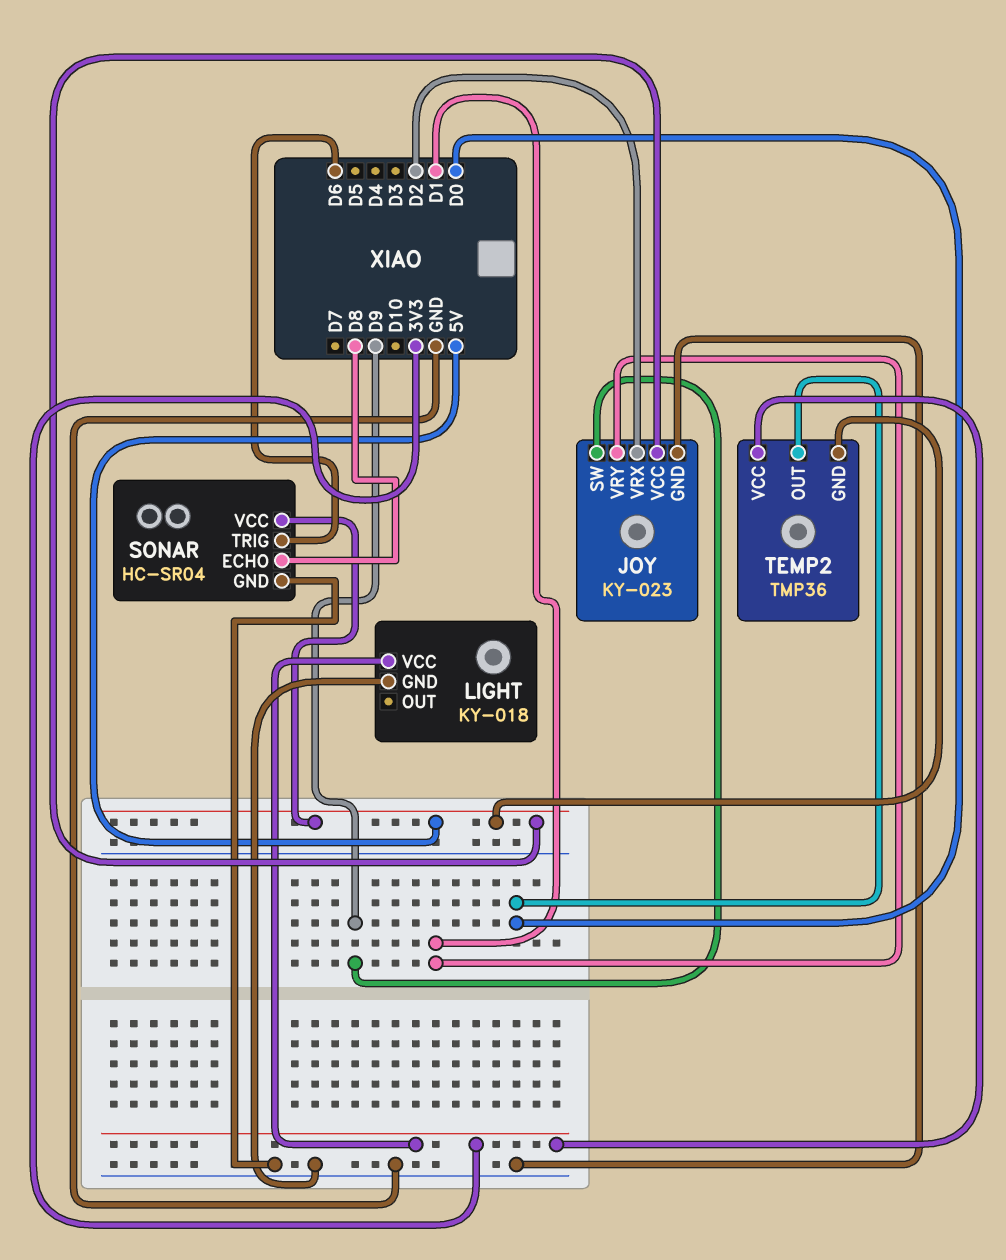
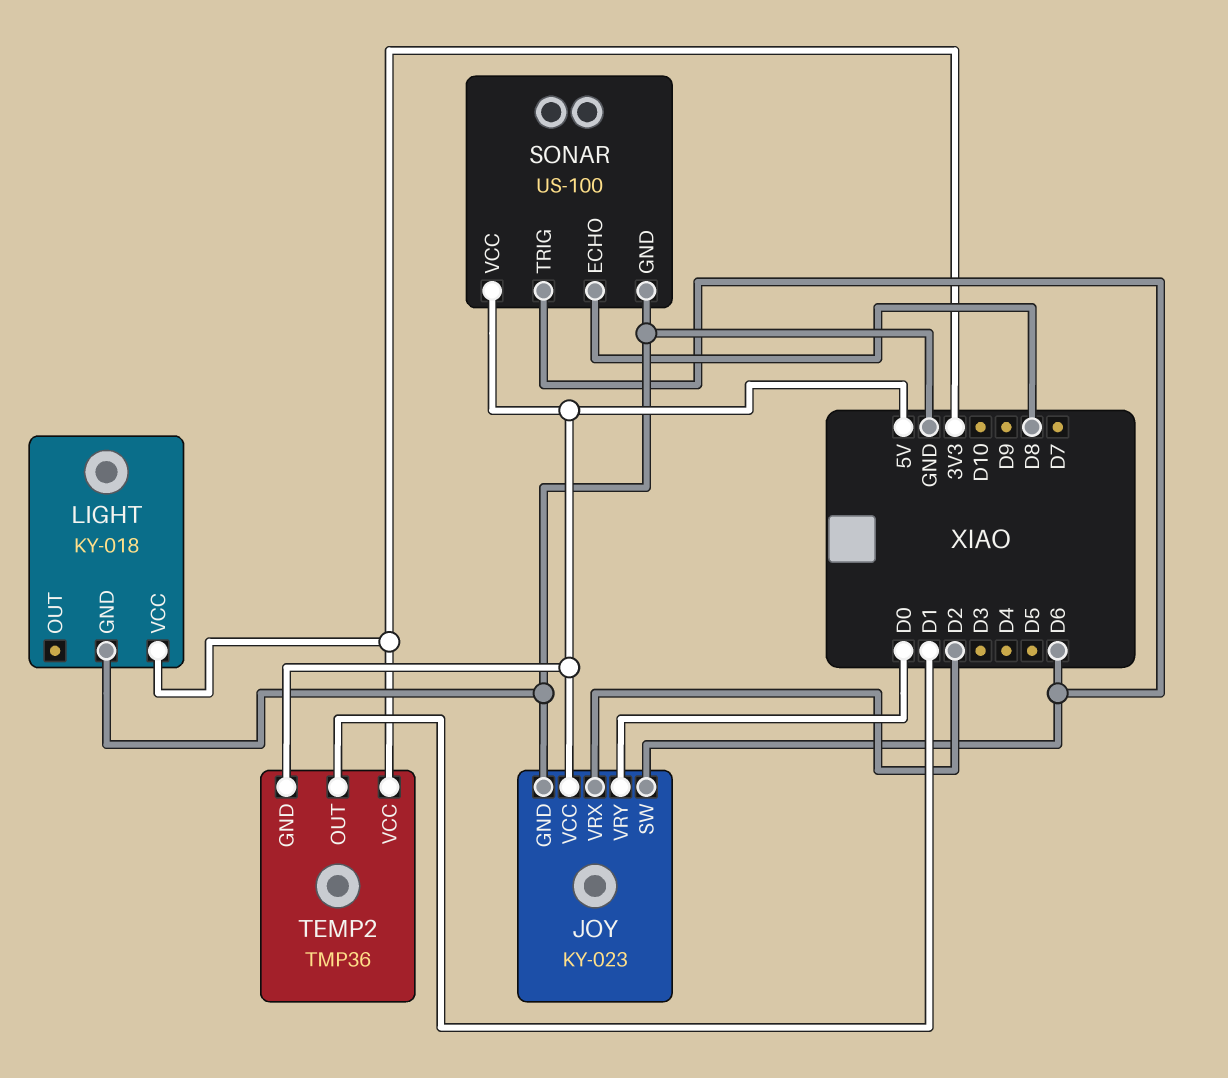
JOY pin SW: D9 -> D6
JOY pin VRY: D1 -> D0
SONAR: HC-SR04 -> US-100
TEMP2 pin OUT: D0 -> D1

